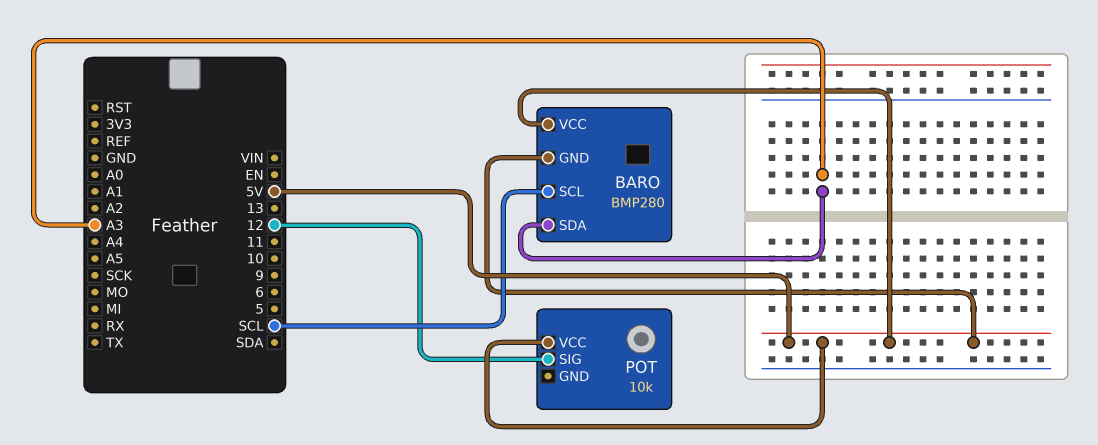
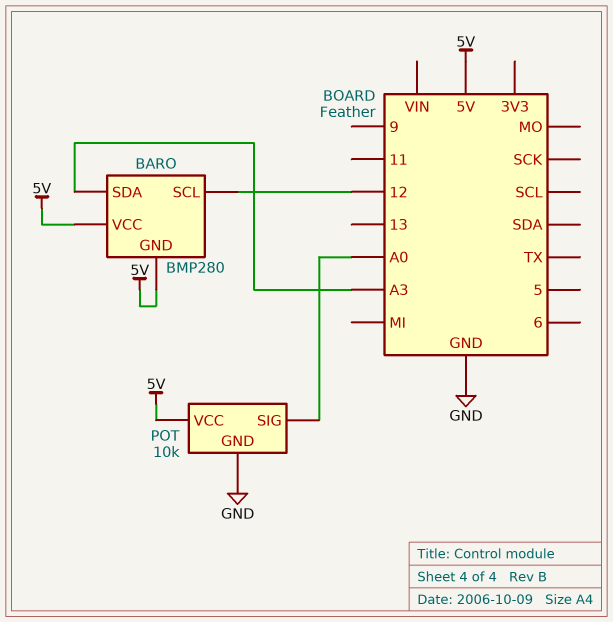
BARO pin SCL: SCL -> 12
POT pin GND: none -> GND
POT pin SIG: 12 -> A0

